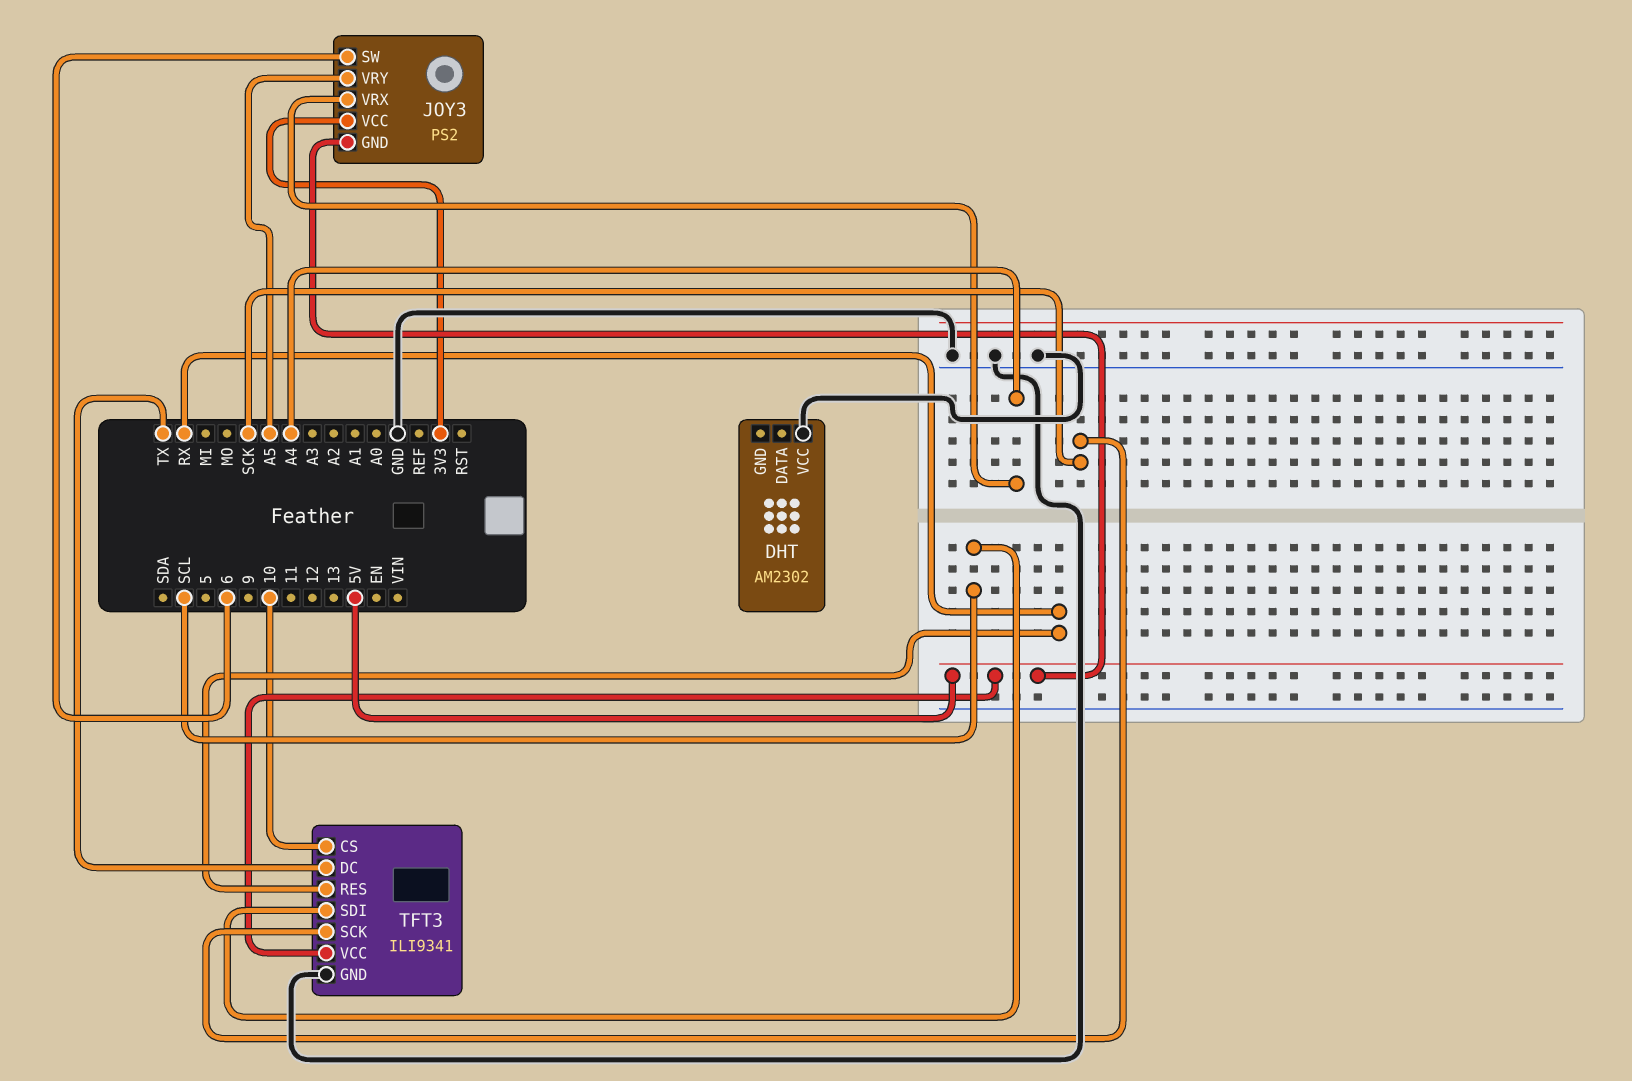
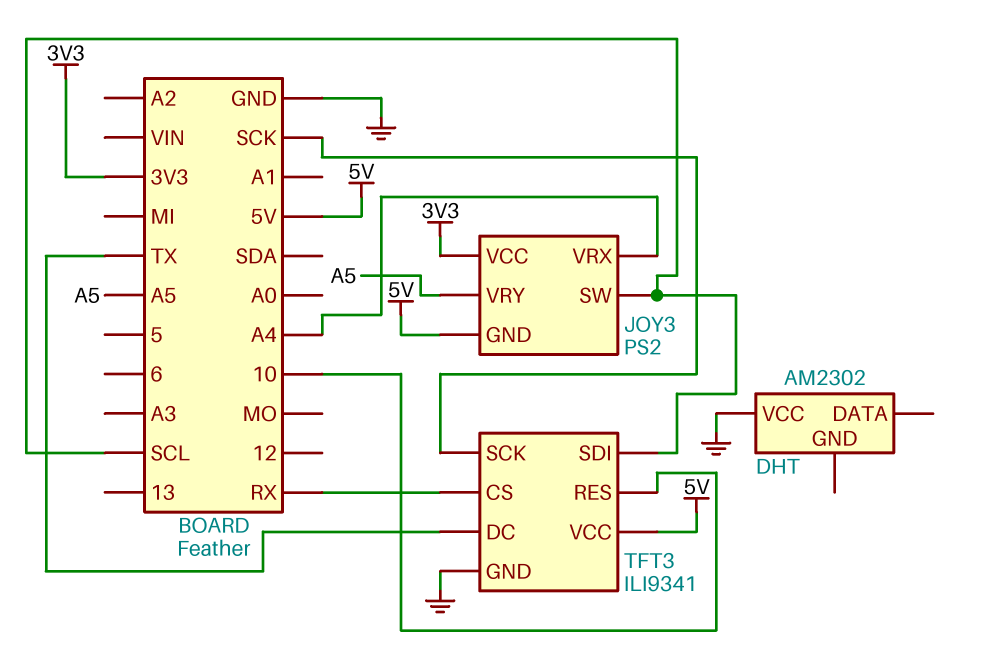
JOY3 pin SW: 6 -> SCL
TFT3 pin CS: 10 -> RX
TFT3 pin RES: RX -> 10

